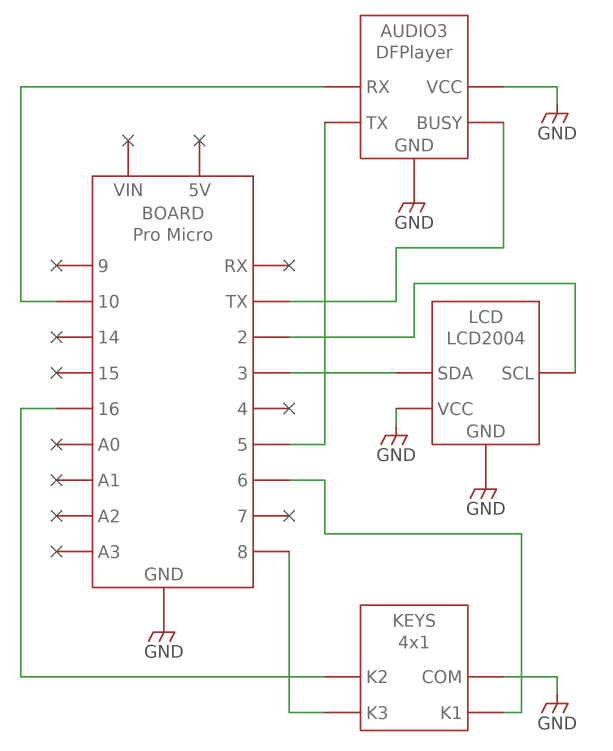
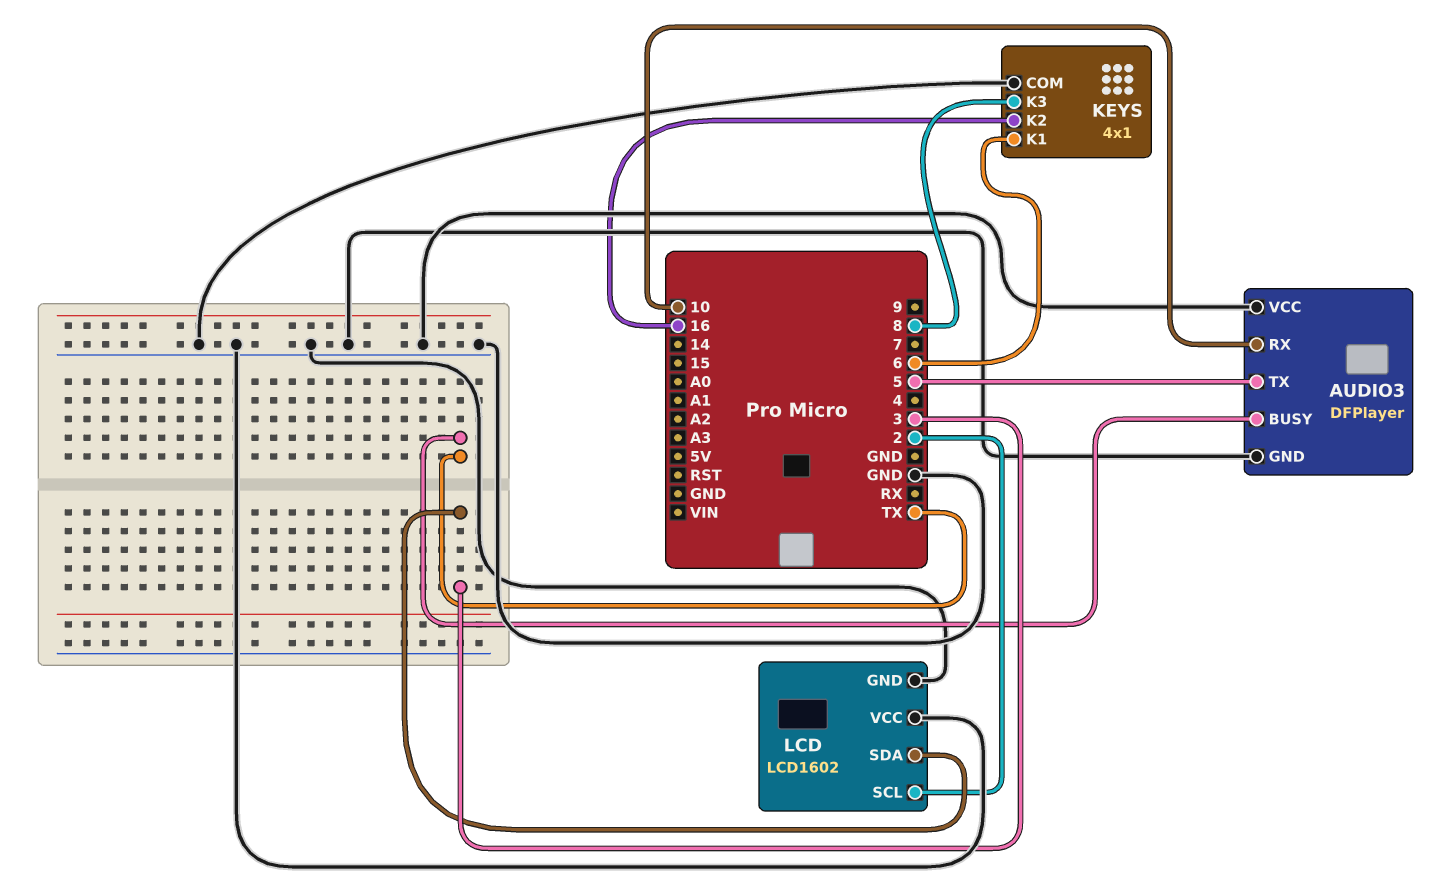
LCD: LCD2004 -> LCD1602

